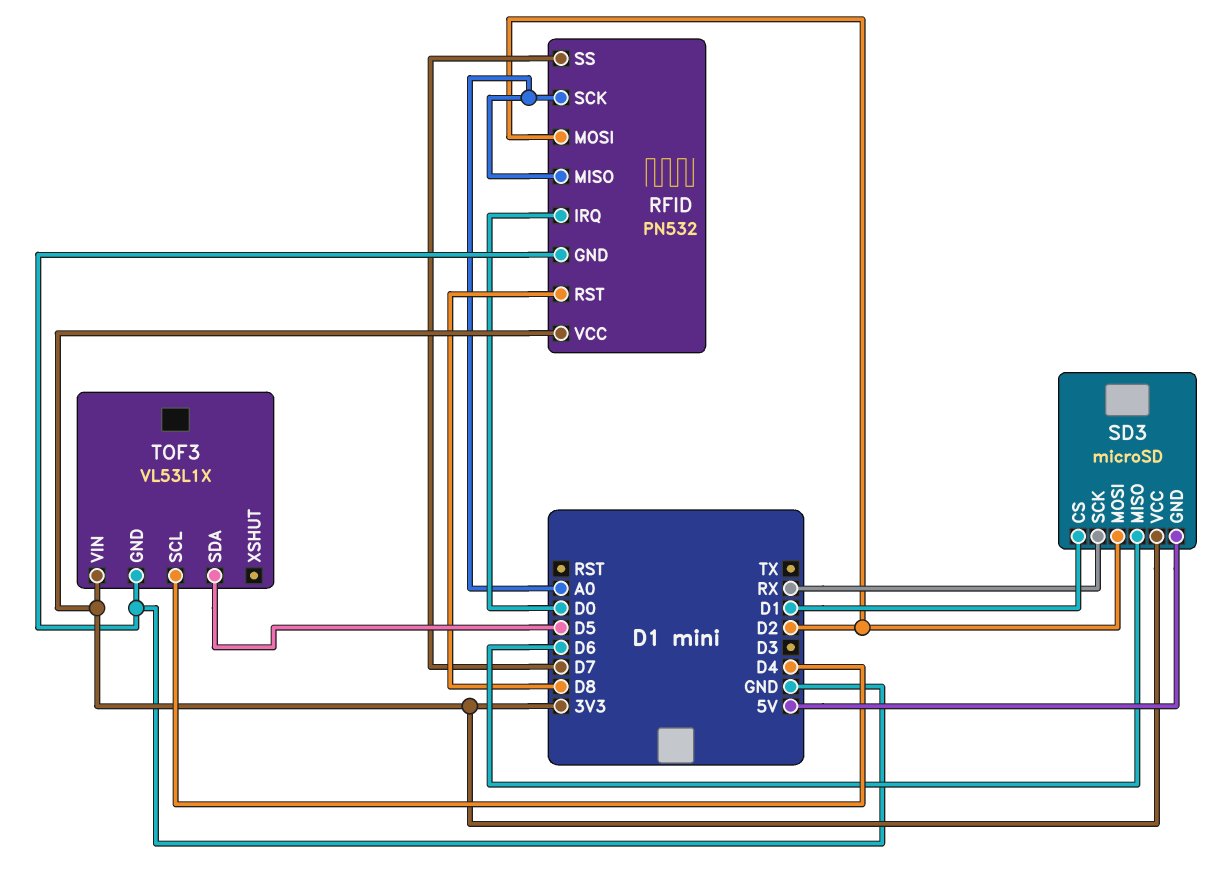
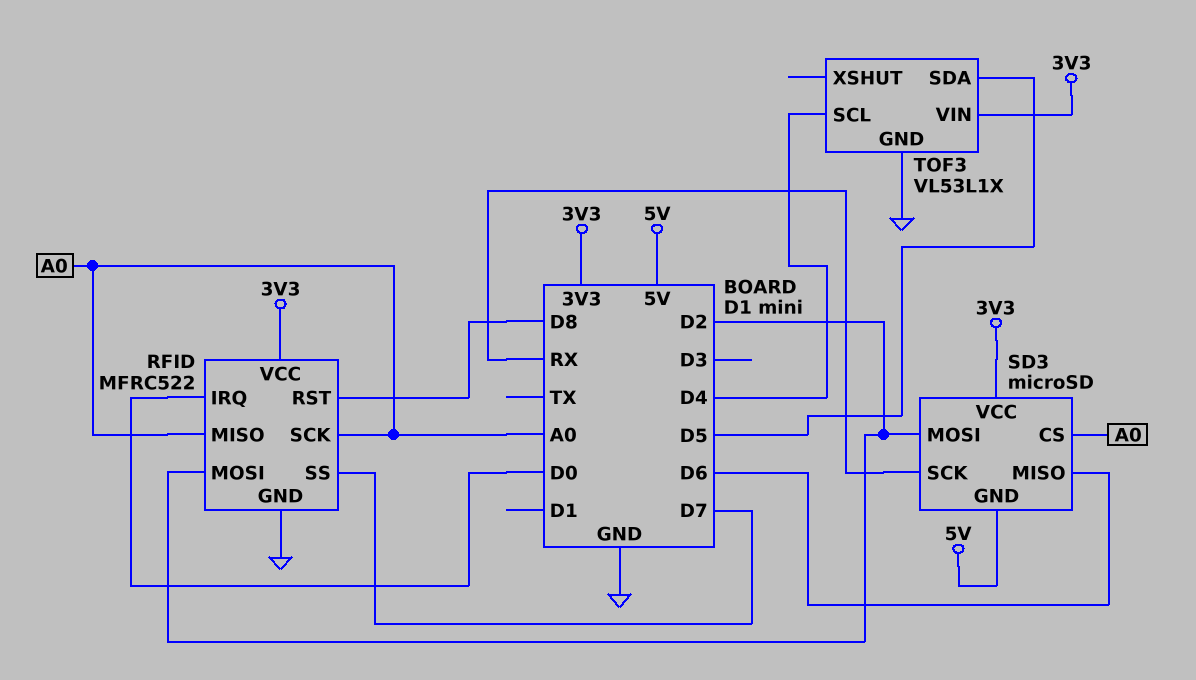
RFID: PN532 -> MFRC522
SD3 pin CS: D1 -> A0

